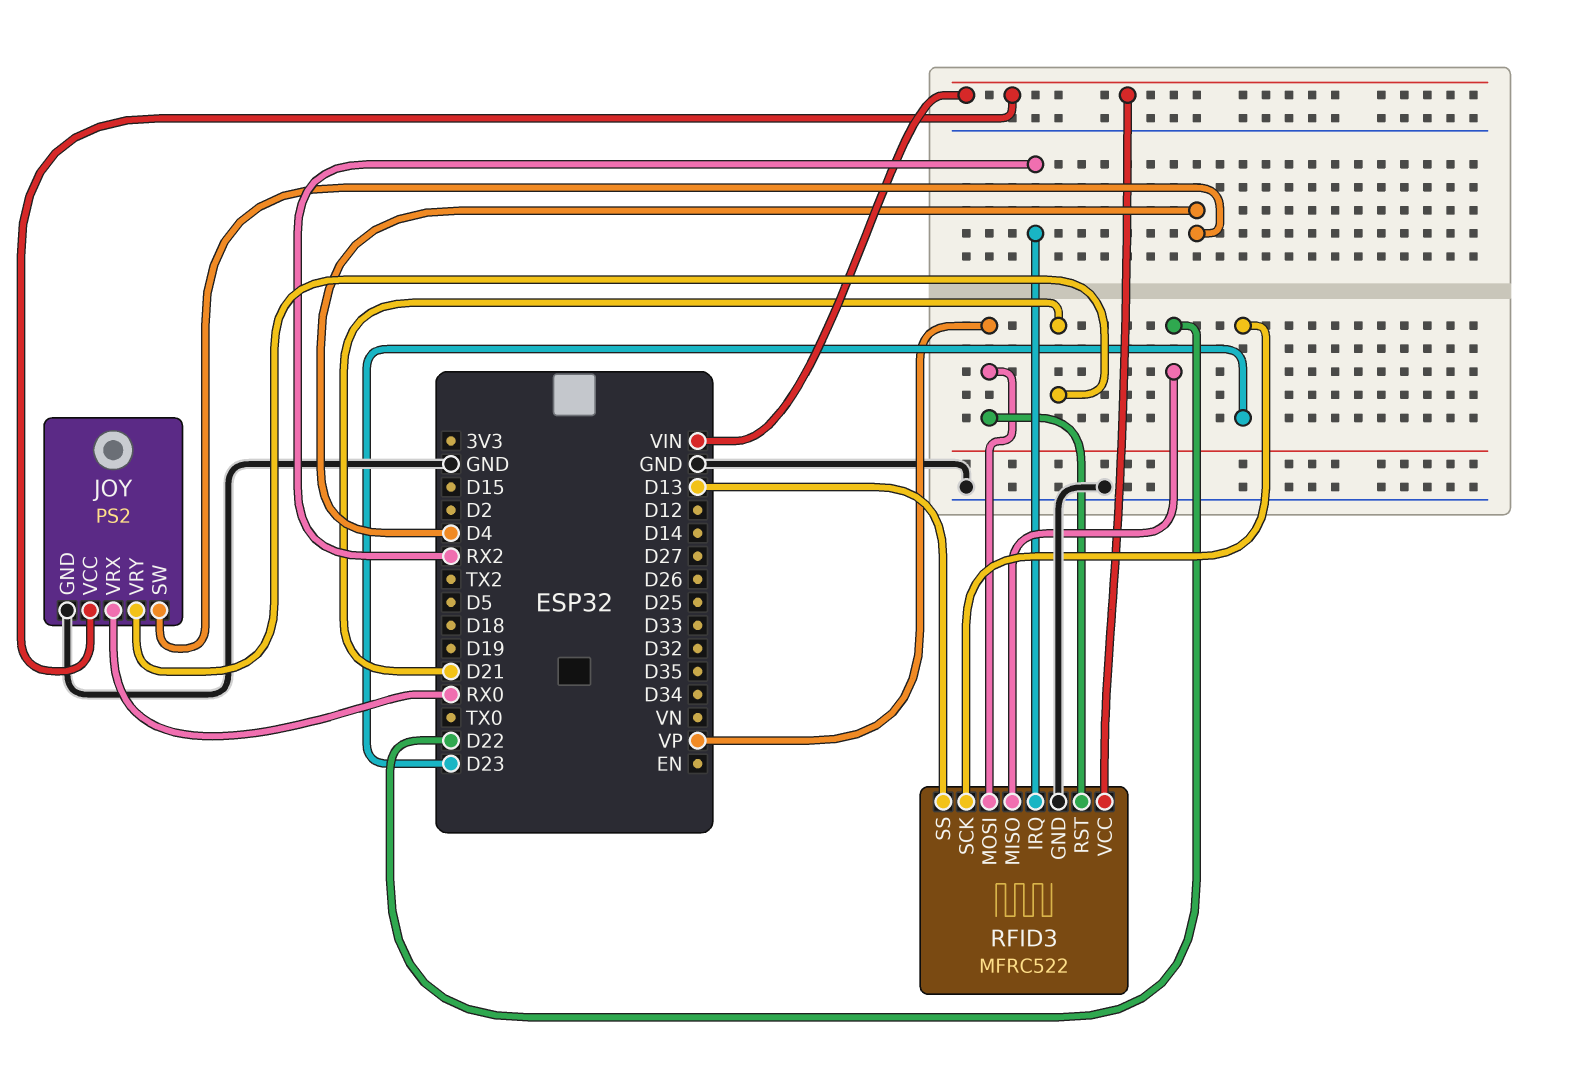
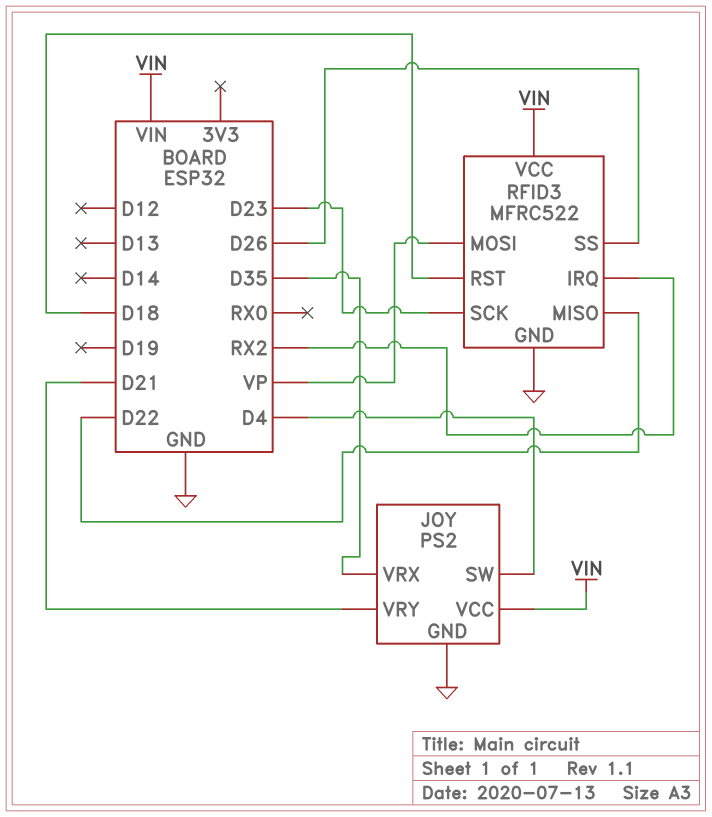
JOY pin VRX: RX0 -> D35
RFID3 pin RST: VP -> D18
RFID3 pin SS: D13 -> D26

